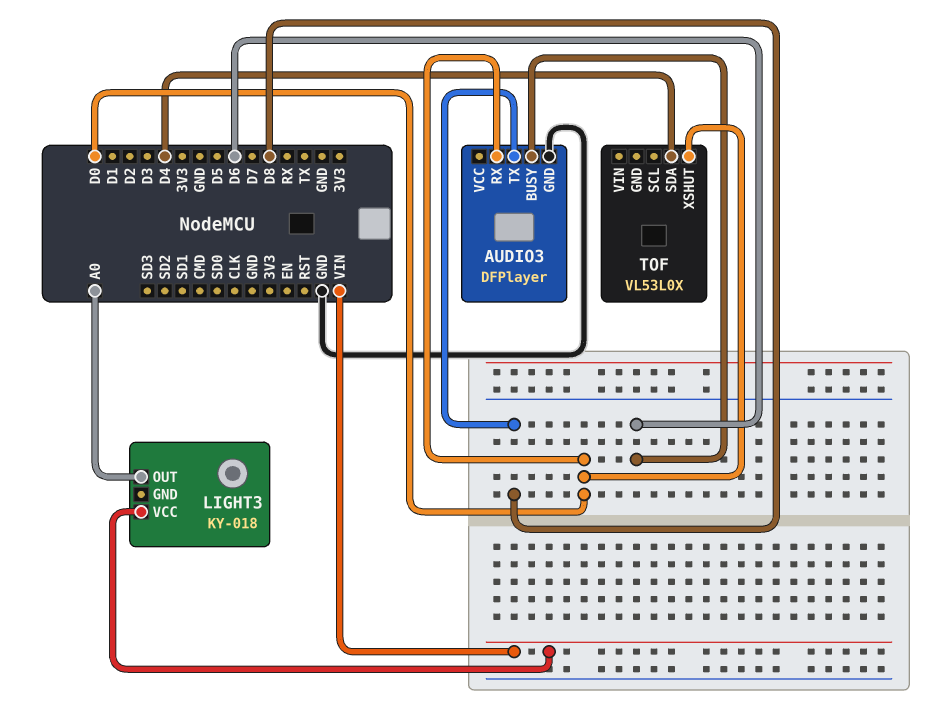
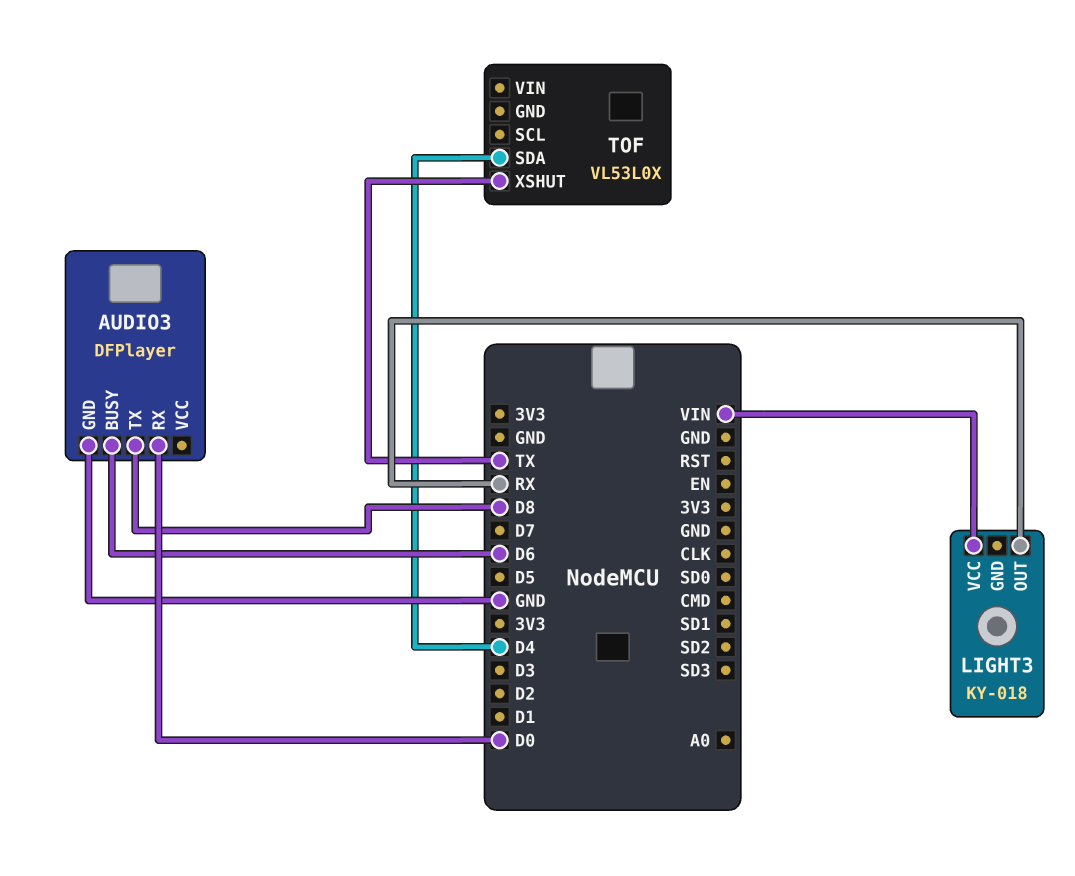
LIGHT3 pin OUT: A0 -> RX
TOF pin XSHUT: D0 -> TX

